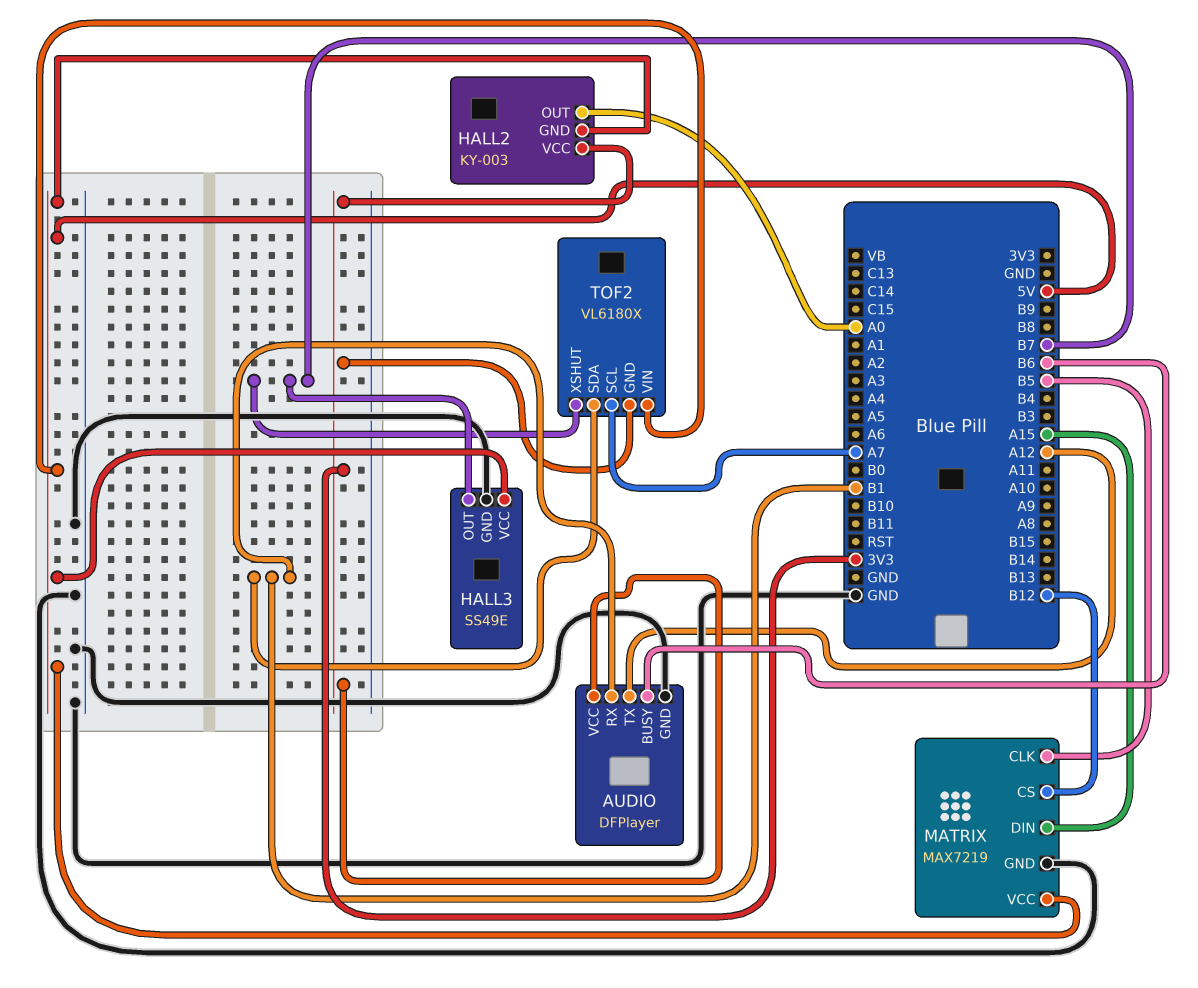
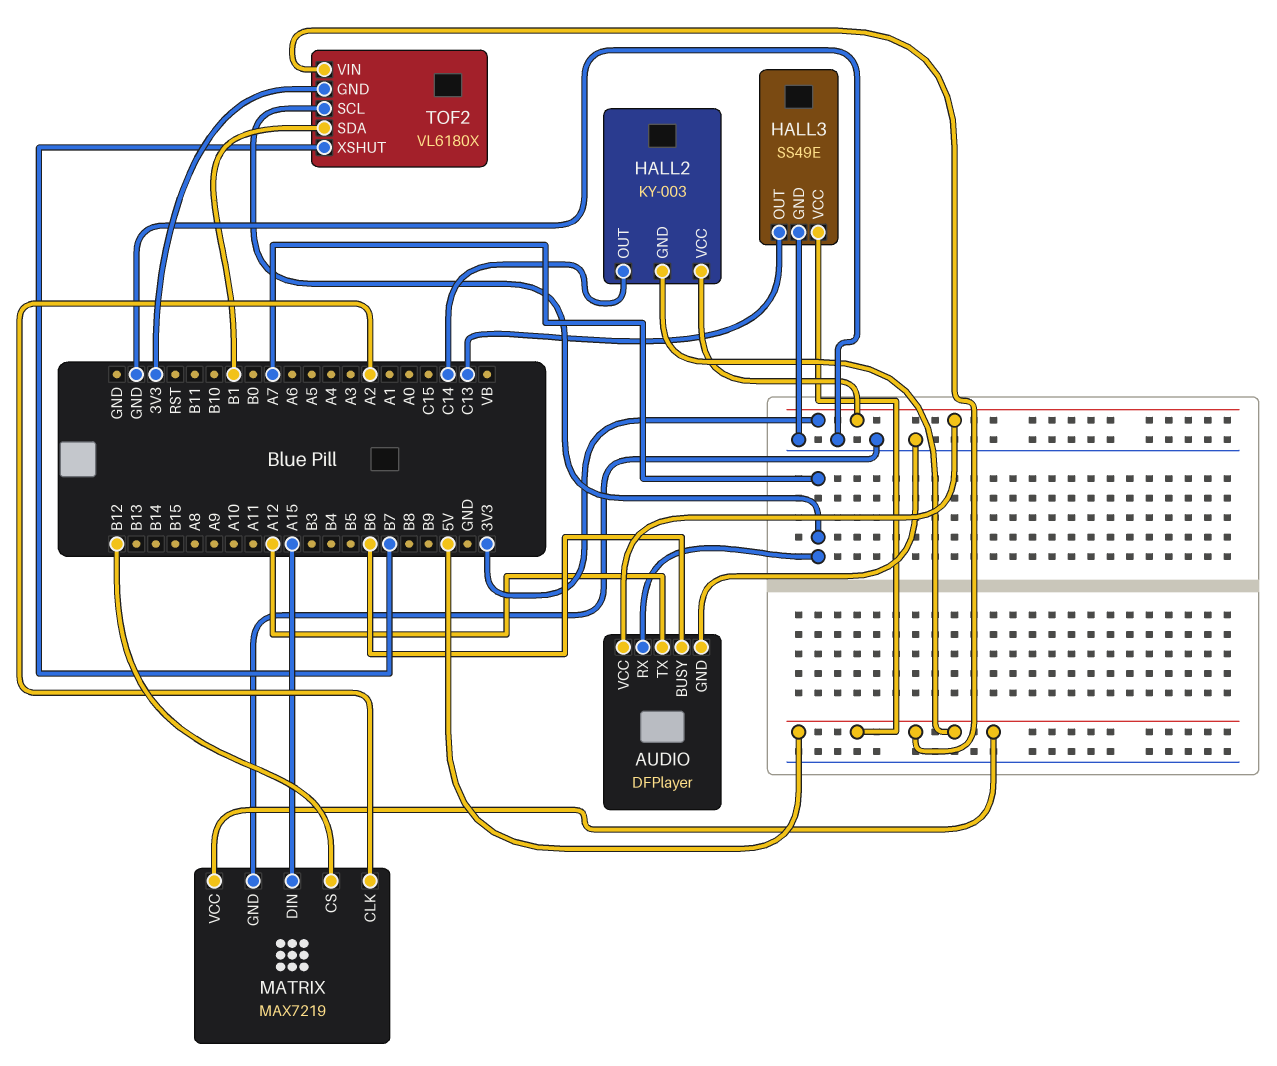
AUDIO pin RX: B1 -> A7
HALL2 pin OUT: A0 -> C14
HALL3 pin OUT: B7 -> C13
MATRIX pin CLK: B5 -> A2

